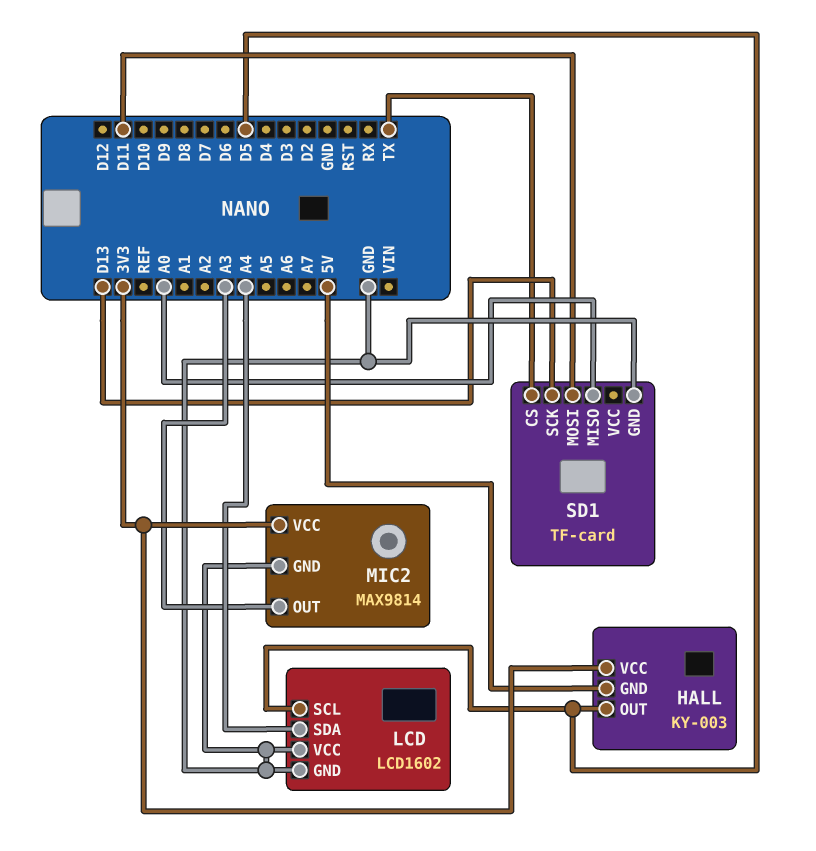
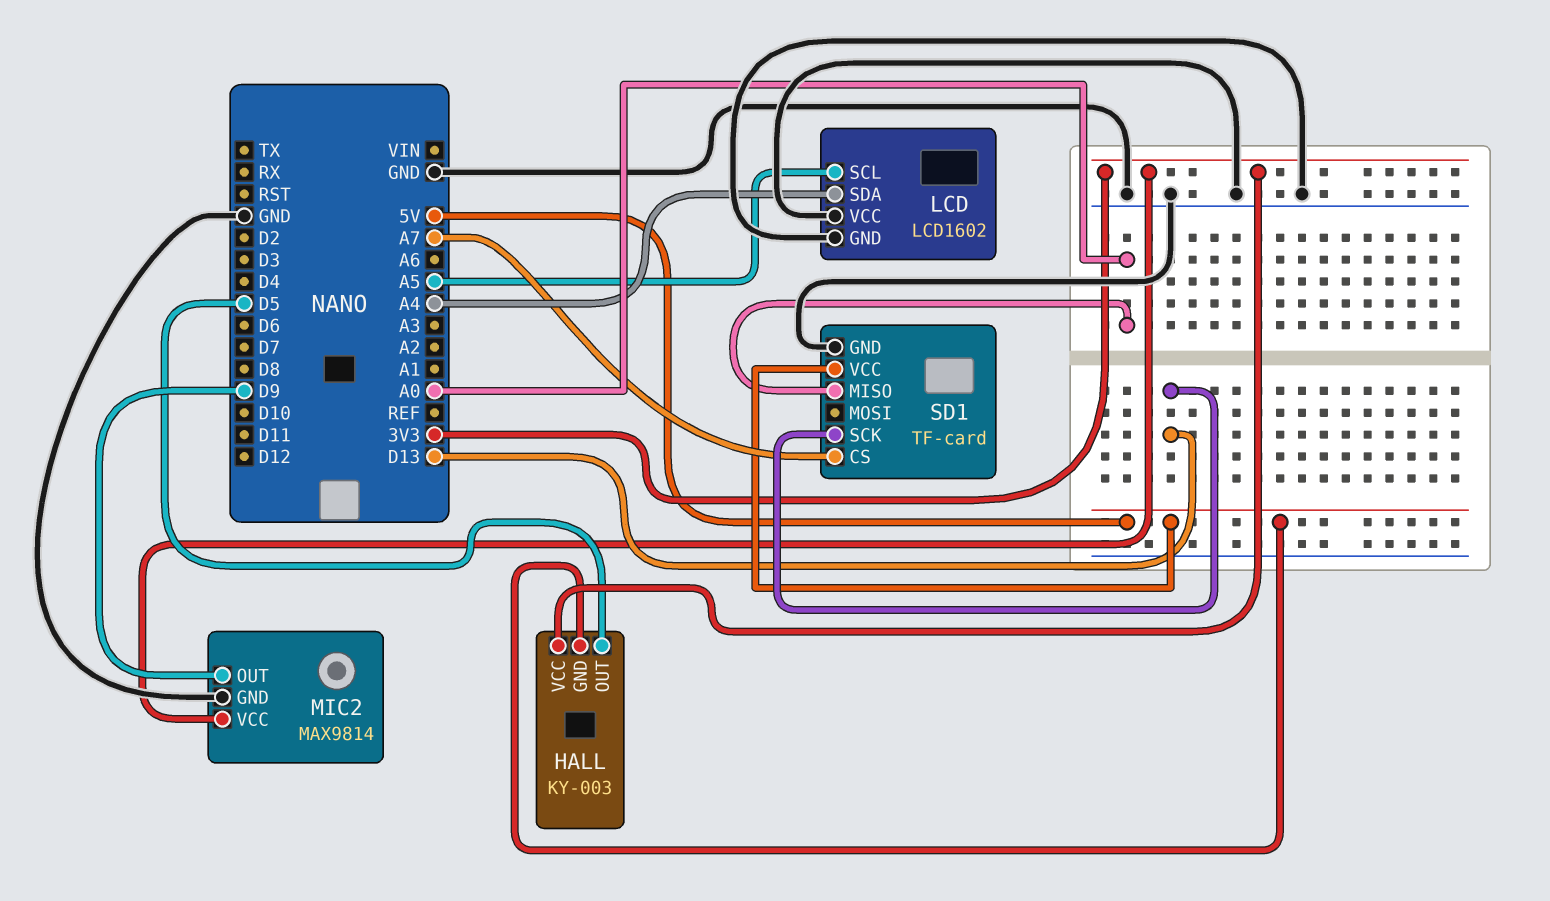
LCD pin SCL: D5 -> A5
MIC2 pin OUT: A3 -> D9
SD1 pin CS: TX -> A7
SD1 pin MOSI: D11 -> none
SD1 pin VCC: none -> 5V

